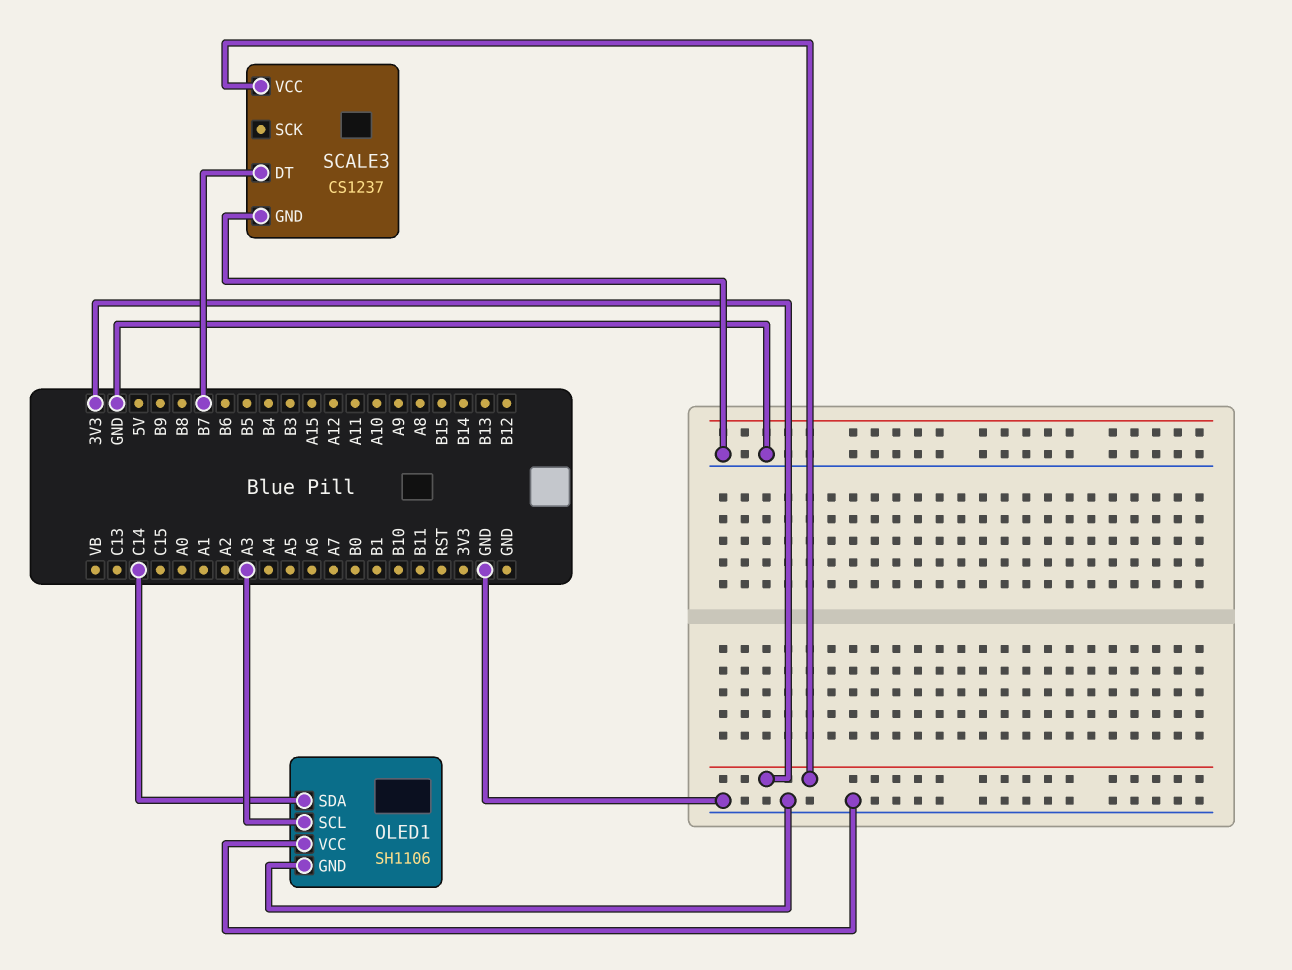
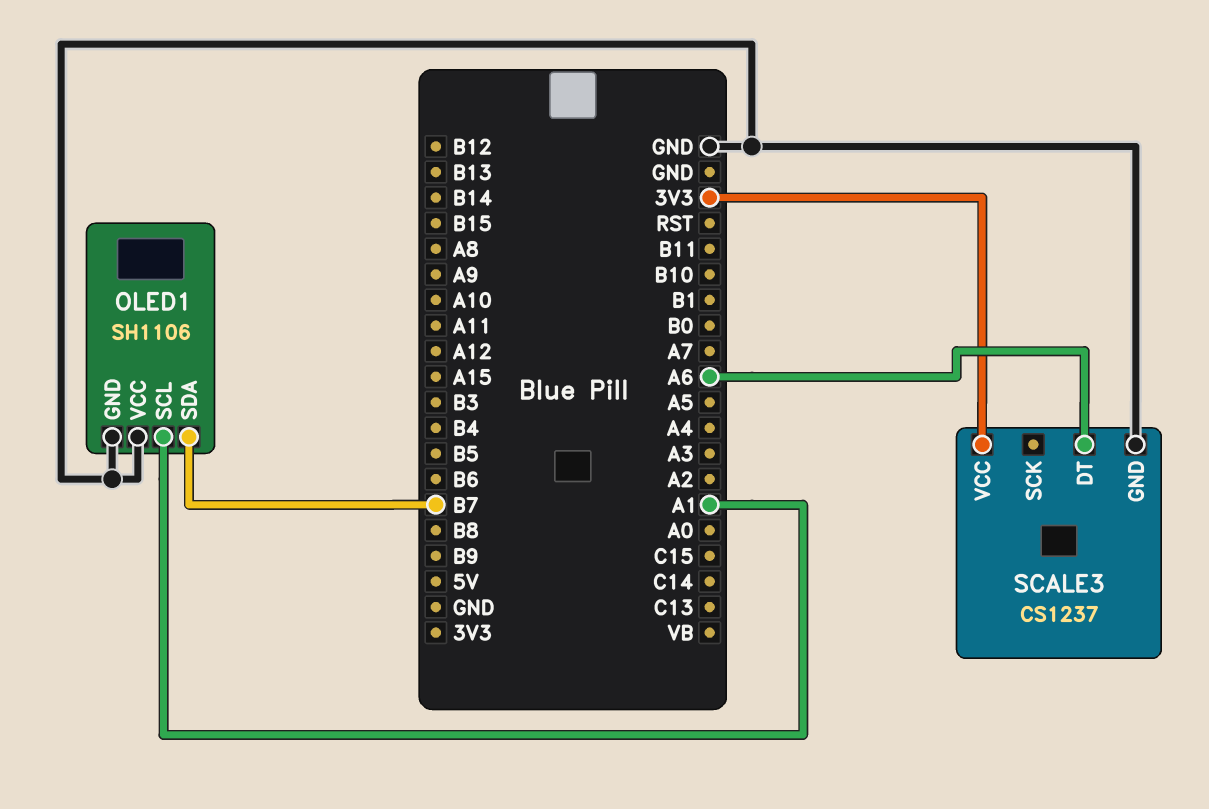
OLED1 pin SCL: A3 -> A1
OLED1 pin SDA: C14 -> B7
SCALE3 pin DT: B7 -> A6

